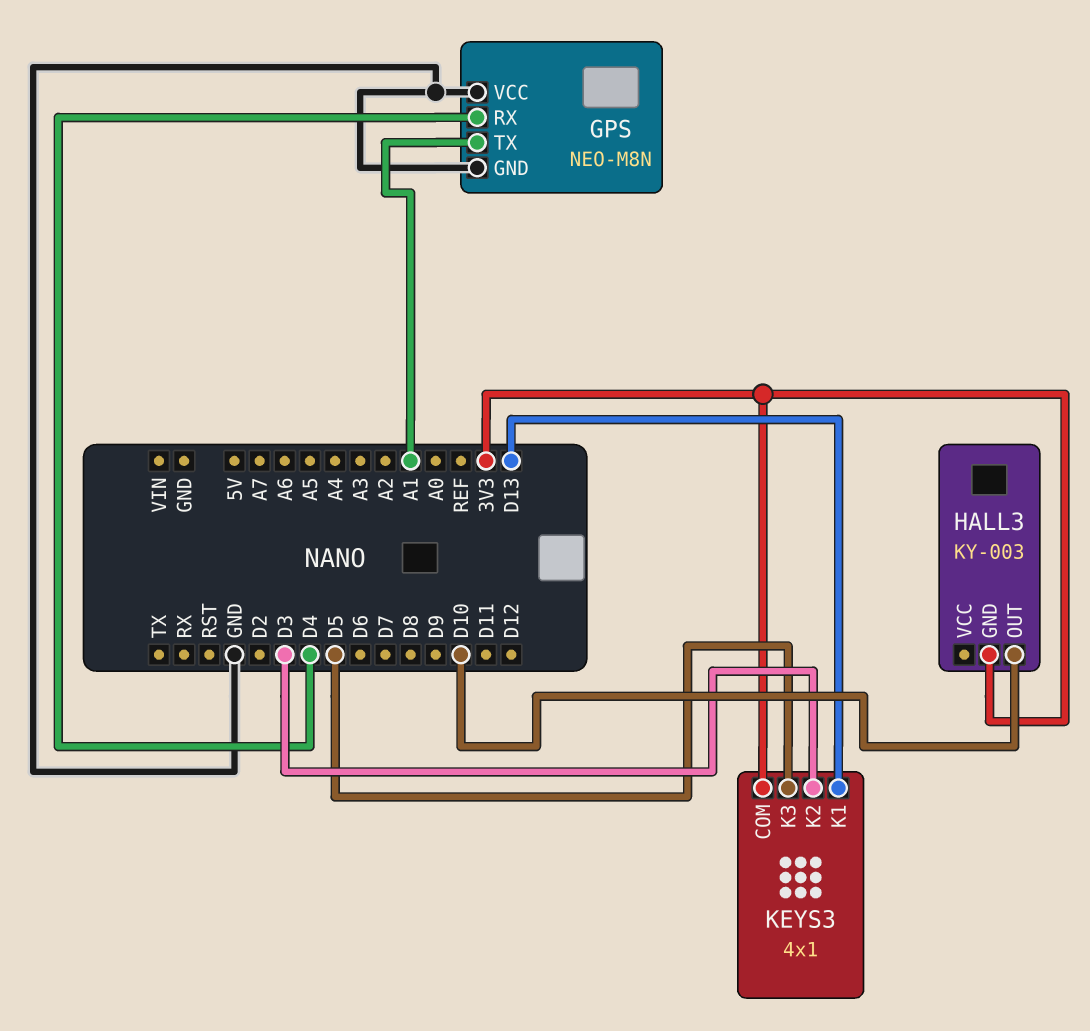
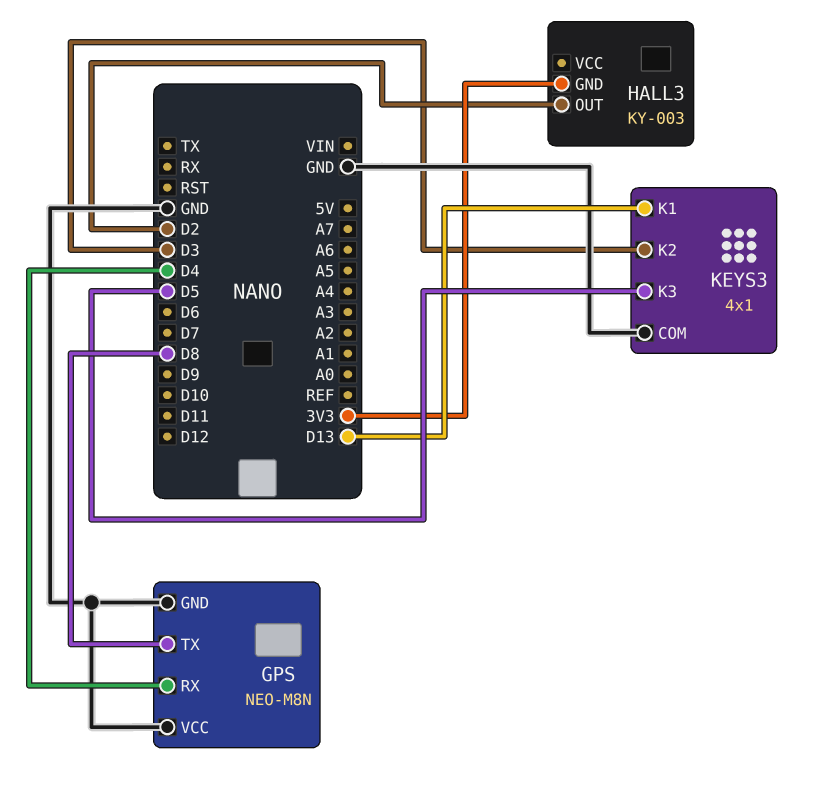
GPS pin TX: A1 -> D8
HALL3 pin OUT: D10 -> D2
KEYS3 pin COM: 3V3 -> GND

